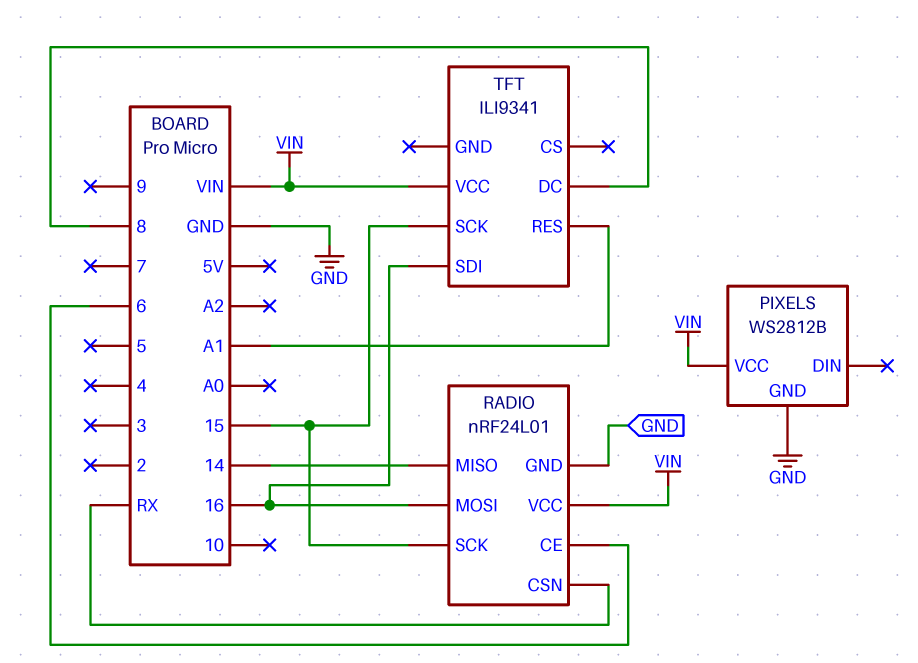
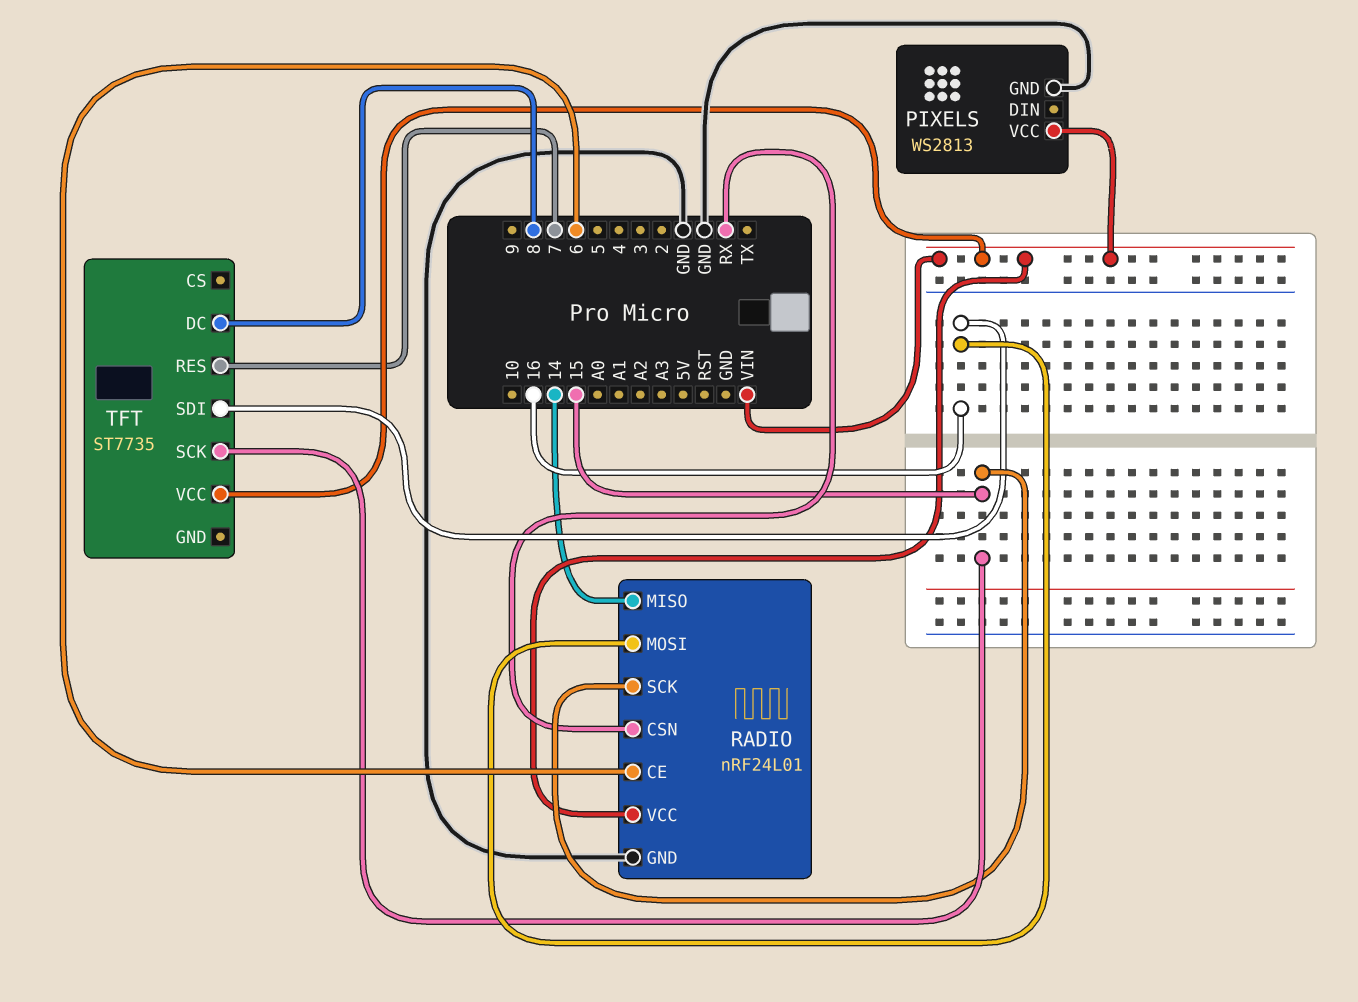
PIXELS: WS2812B -> WS2813
TFT: ILI9341 -> ST7735
TFT pin RES: A1 -> 7

